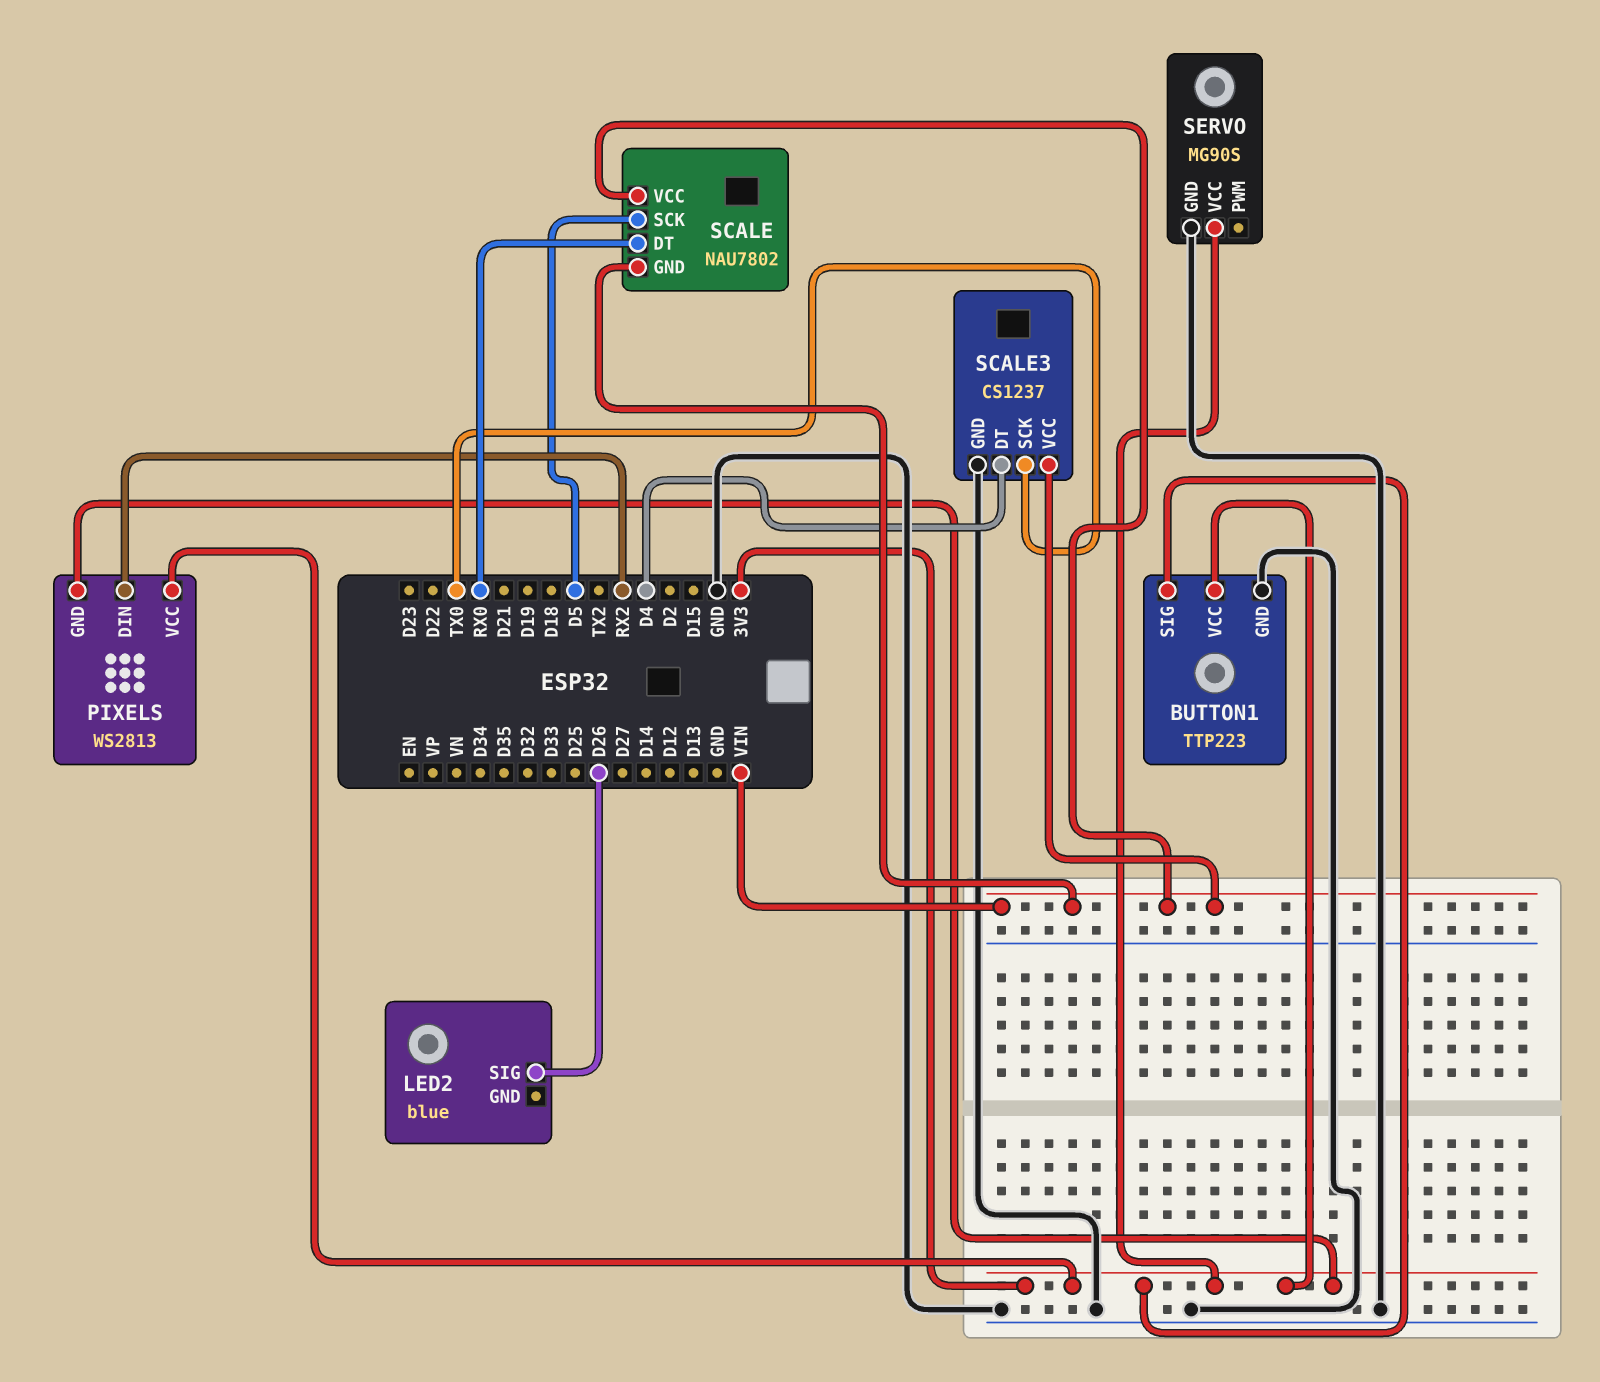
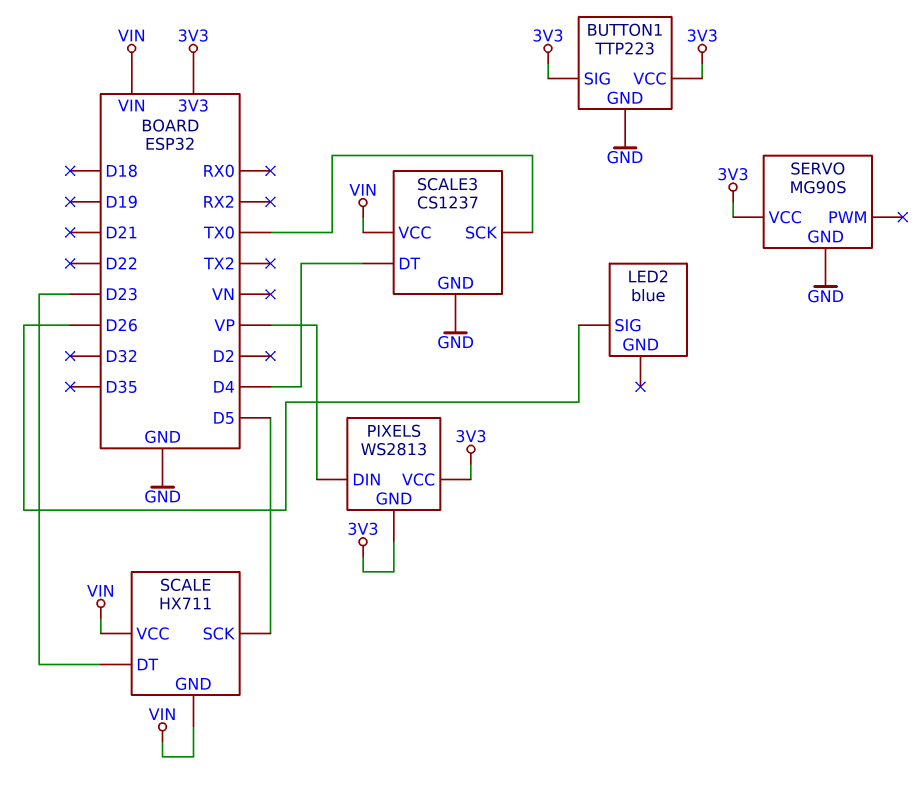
PIXELS pin DIN: RX2 -> VP
SCALE: NAU7802 -> HX711
SCALE pin DT: RX0 -> D23

